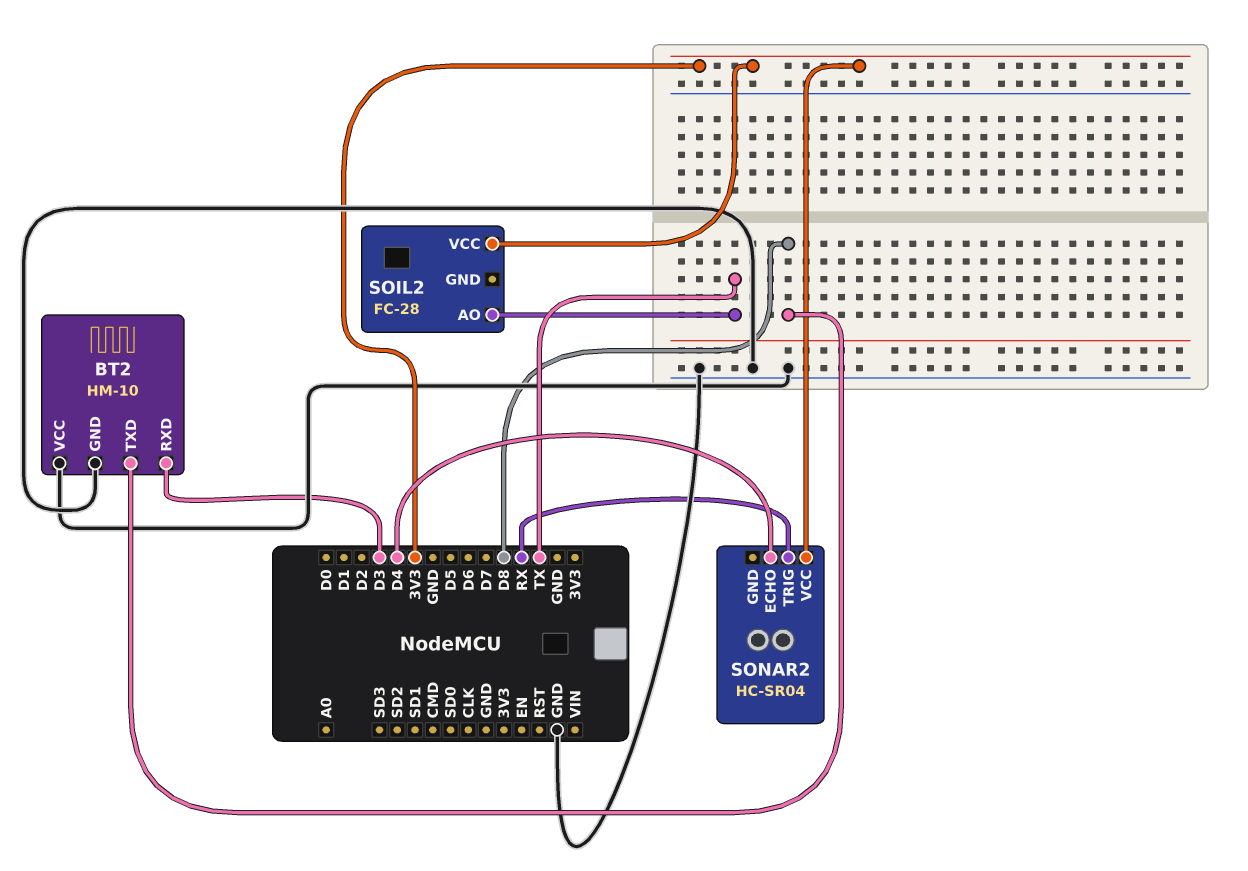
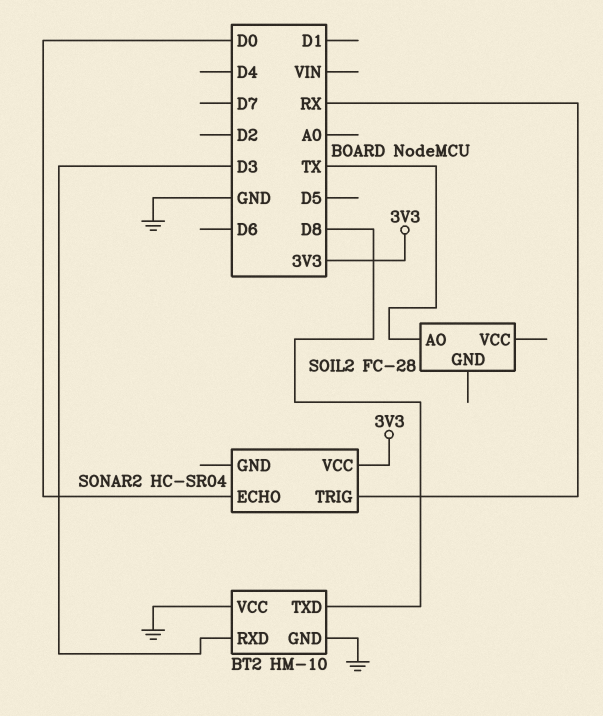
SOIL2 pin VCC: 3V3 -> none
SONAR2 pin ECHO: D4 -> D0

